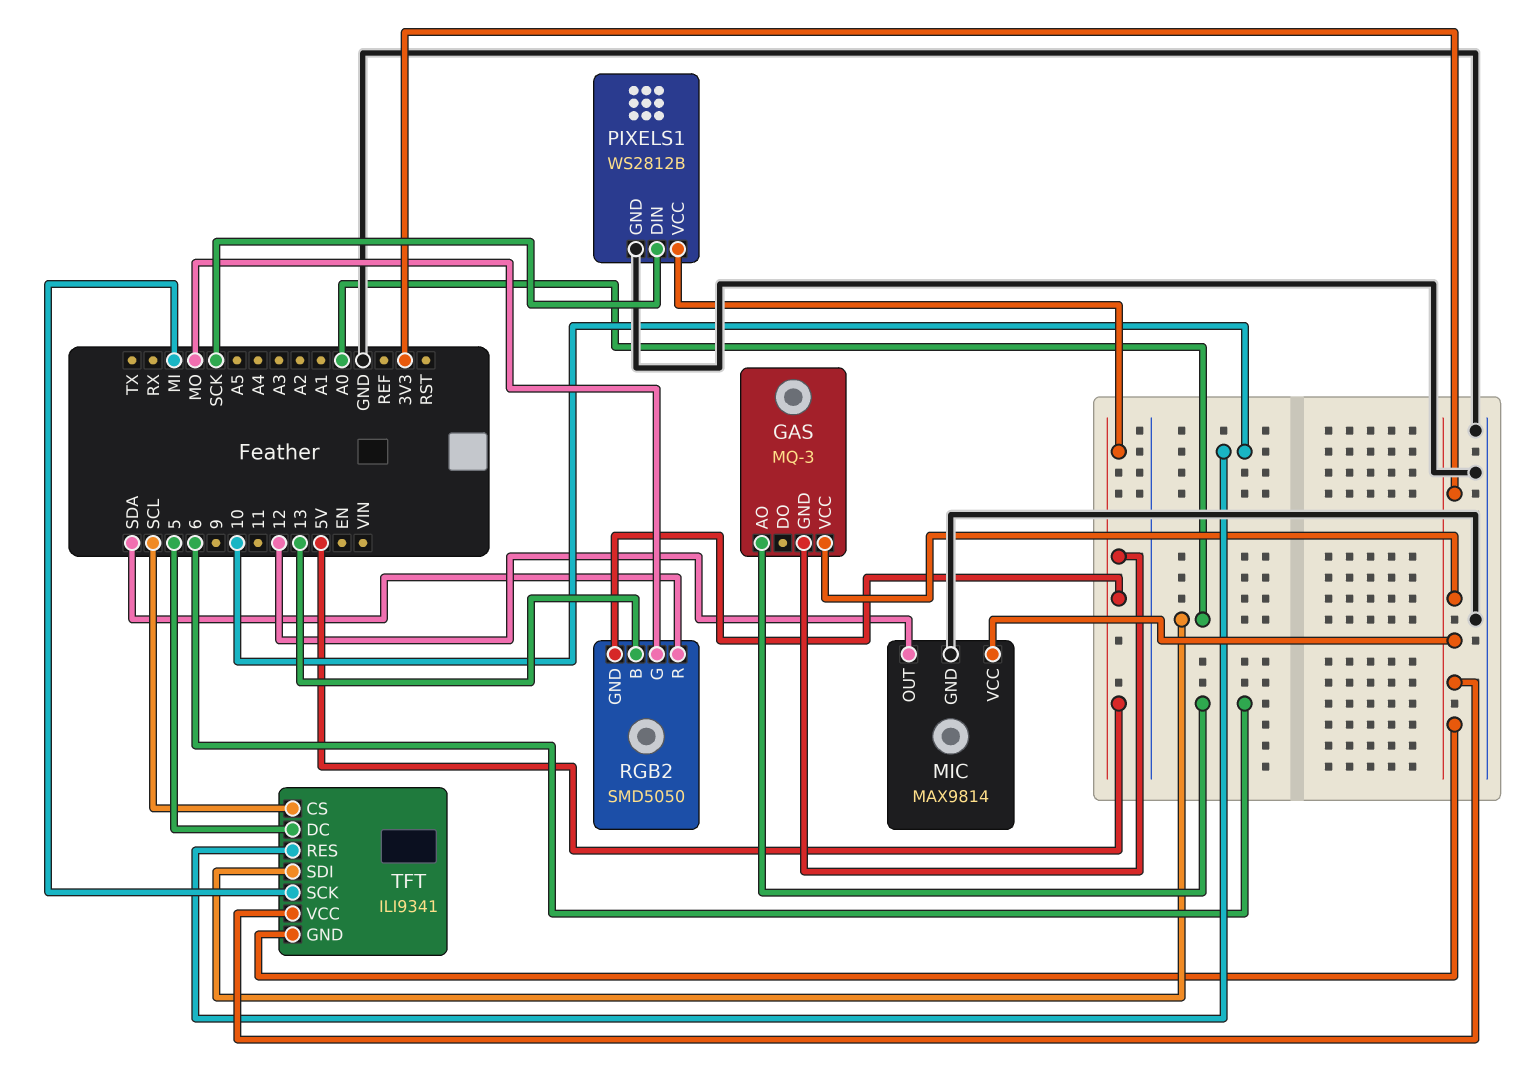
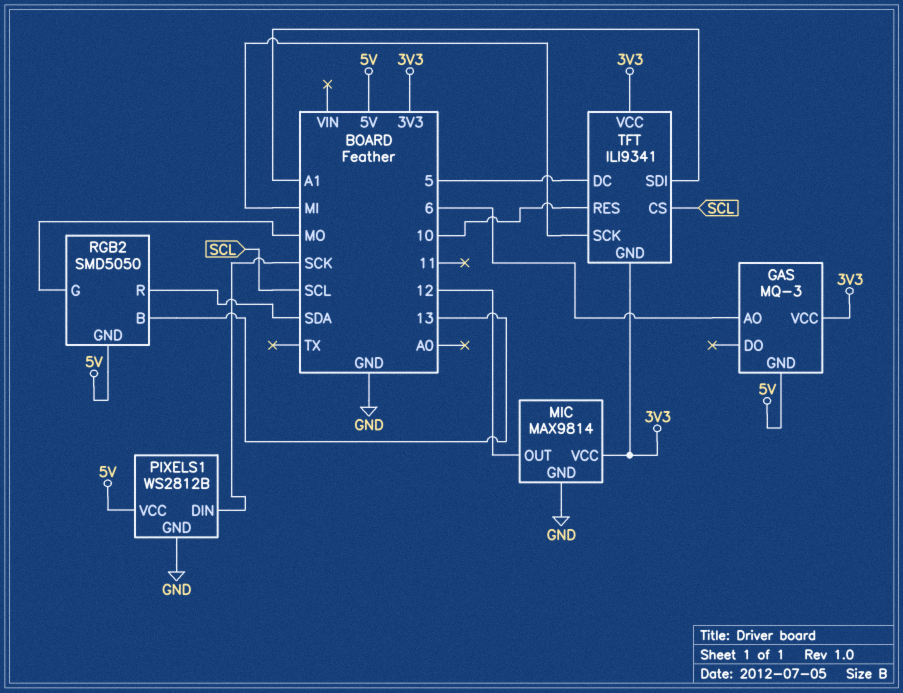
TFT pin SDI: A0 -> A1

